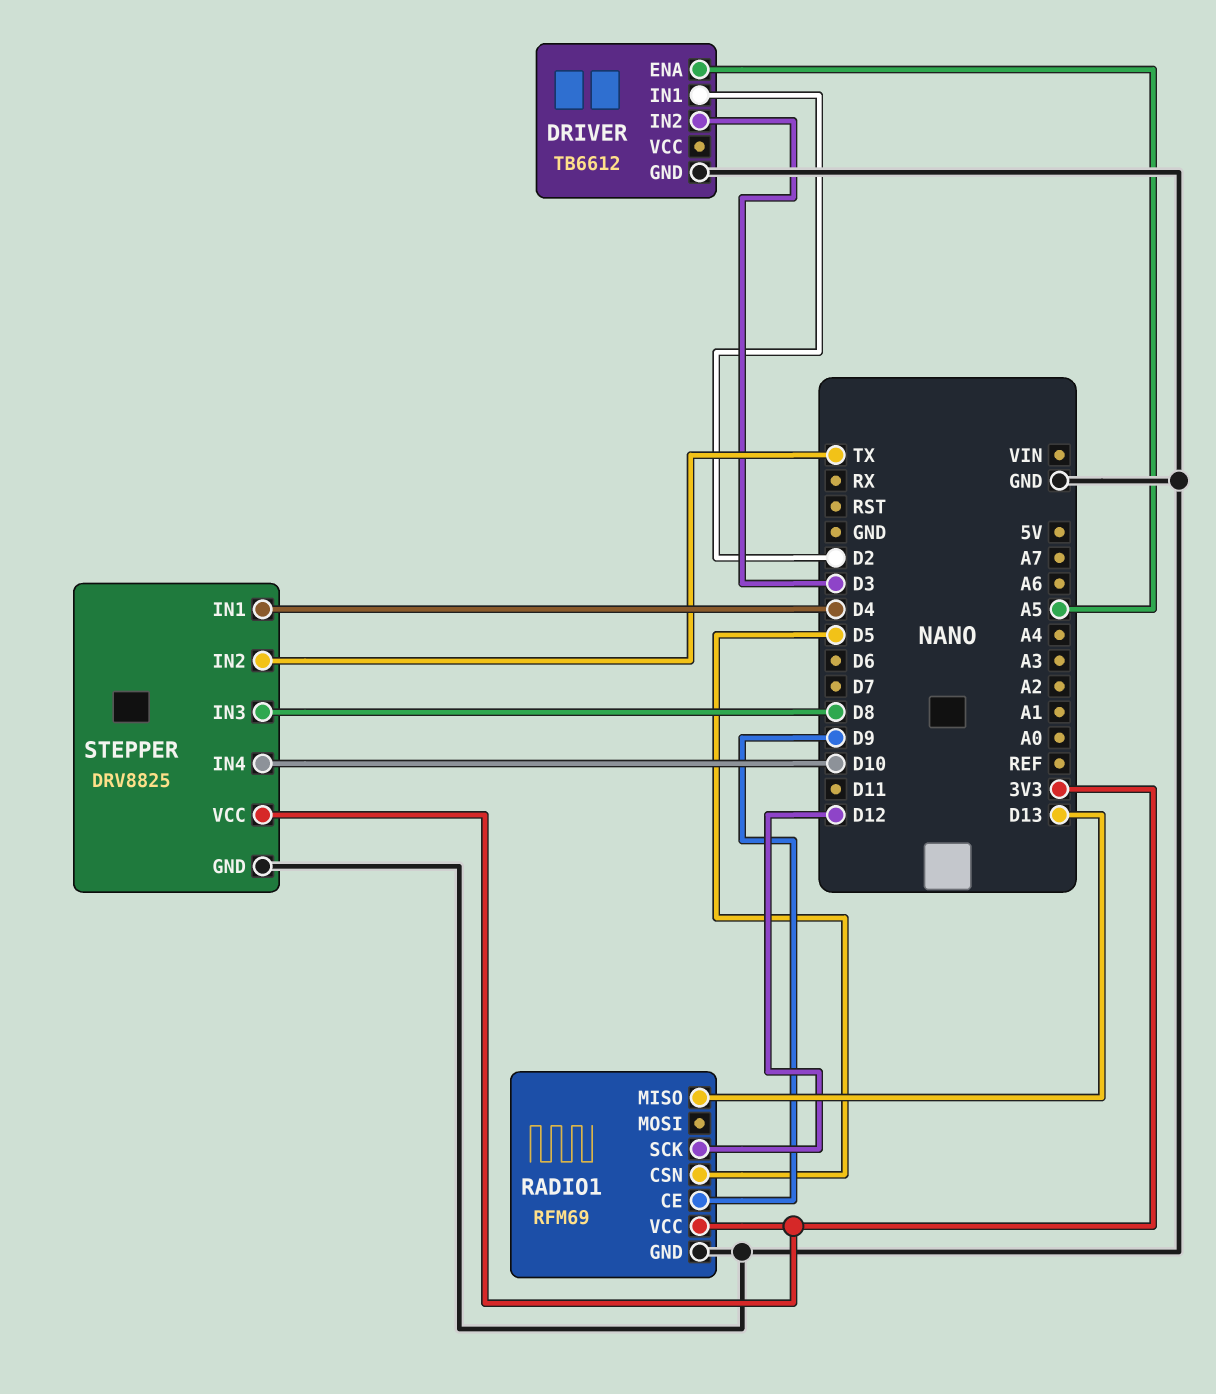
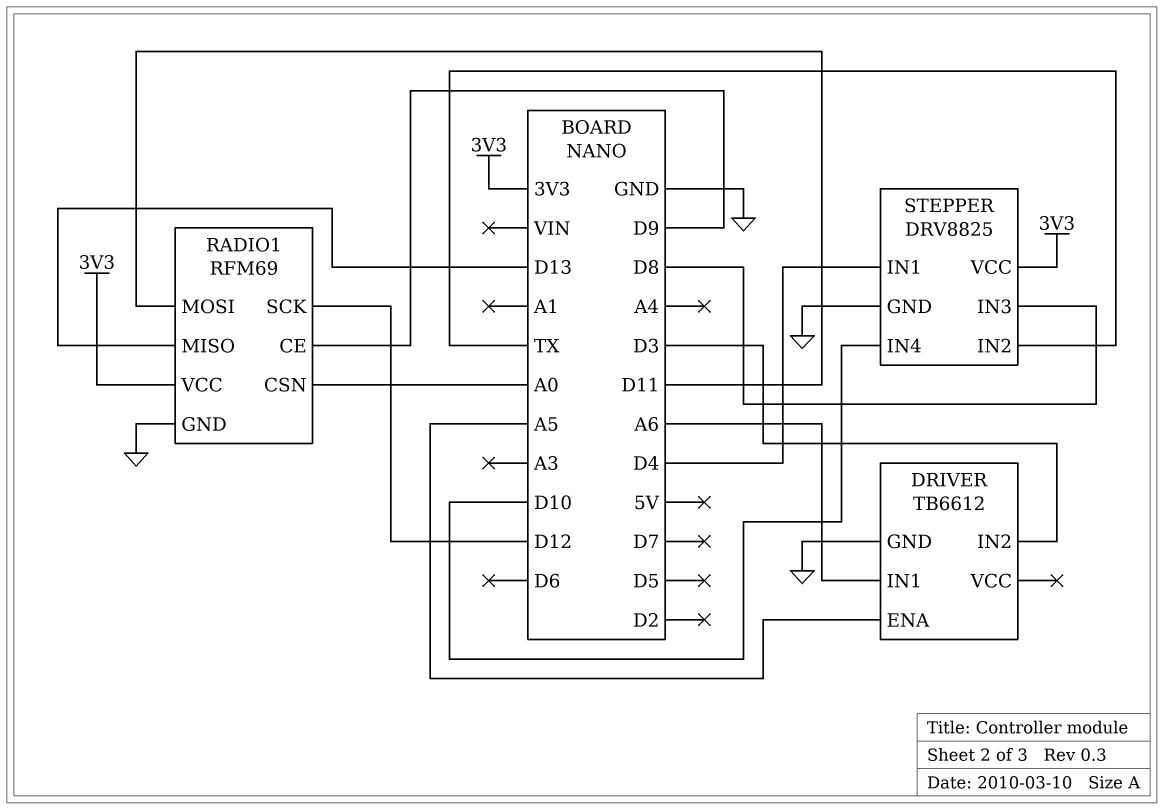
DRIVER pin IN1: D2 -> A6
RADIO1 pin CSN: D5 -> A0
RADIO1 pin MOSI: none -> D11

